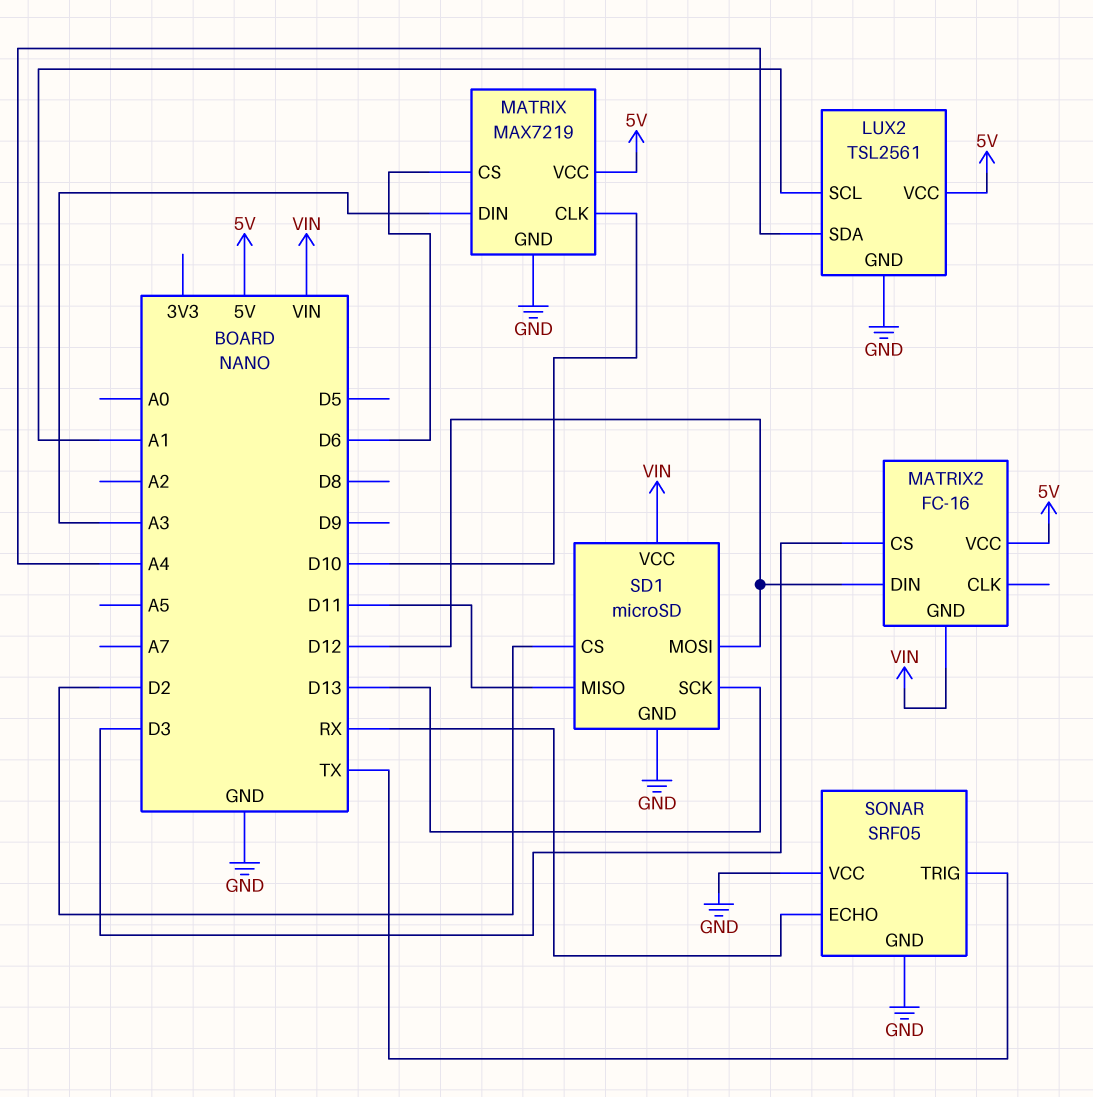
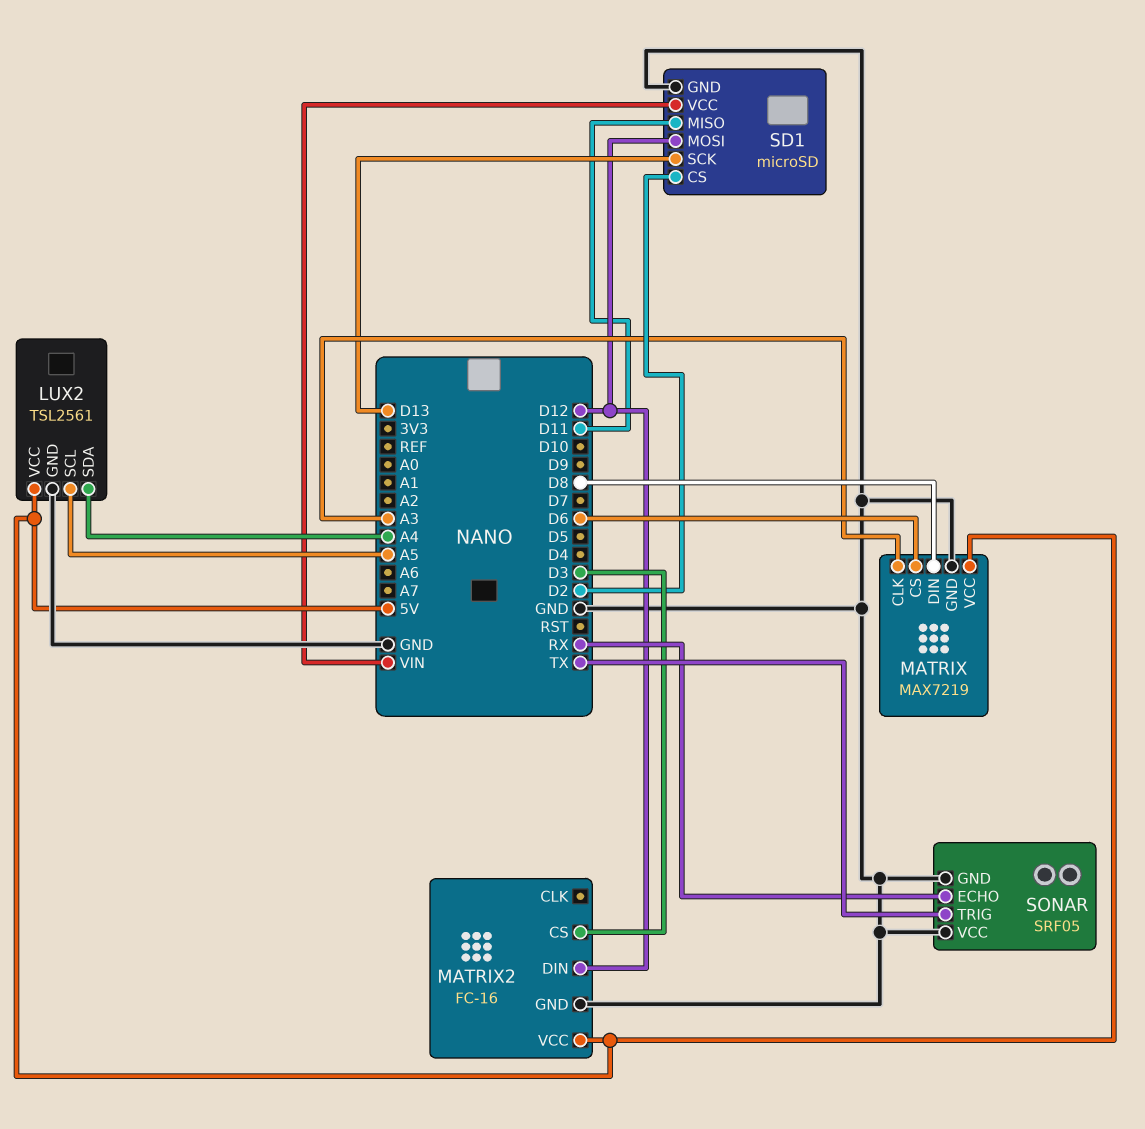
LUX2 pin SCL: A1 -> A5
MATRIX pin CLK: D10 -> A3
MATRIX pin DIN: A3 -> D8
MATRIX2 pin GND: VIN -> GND

